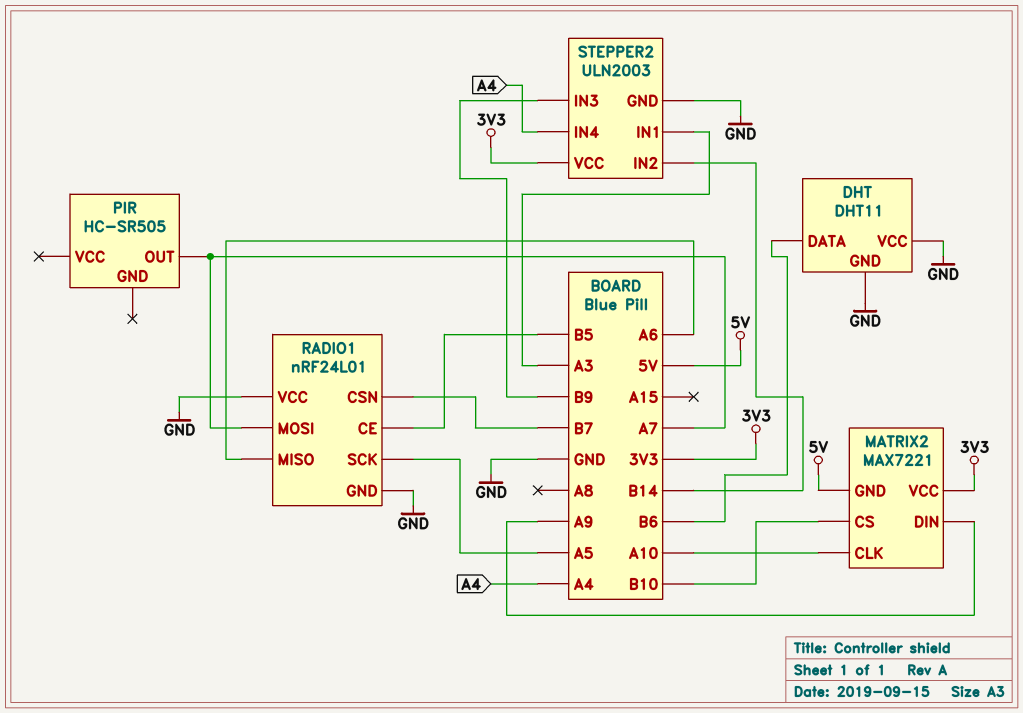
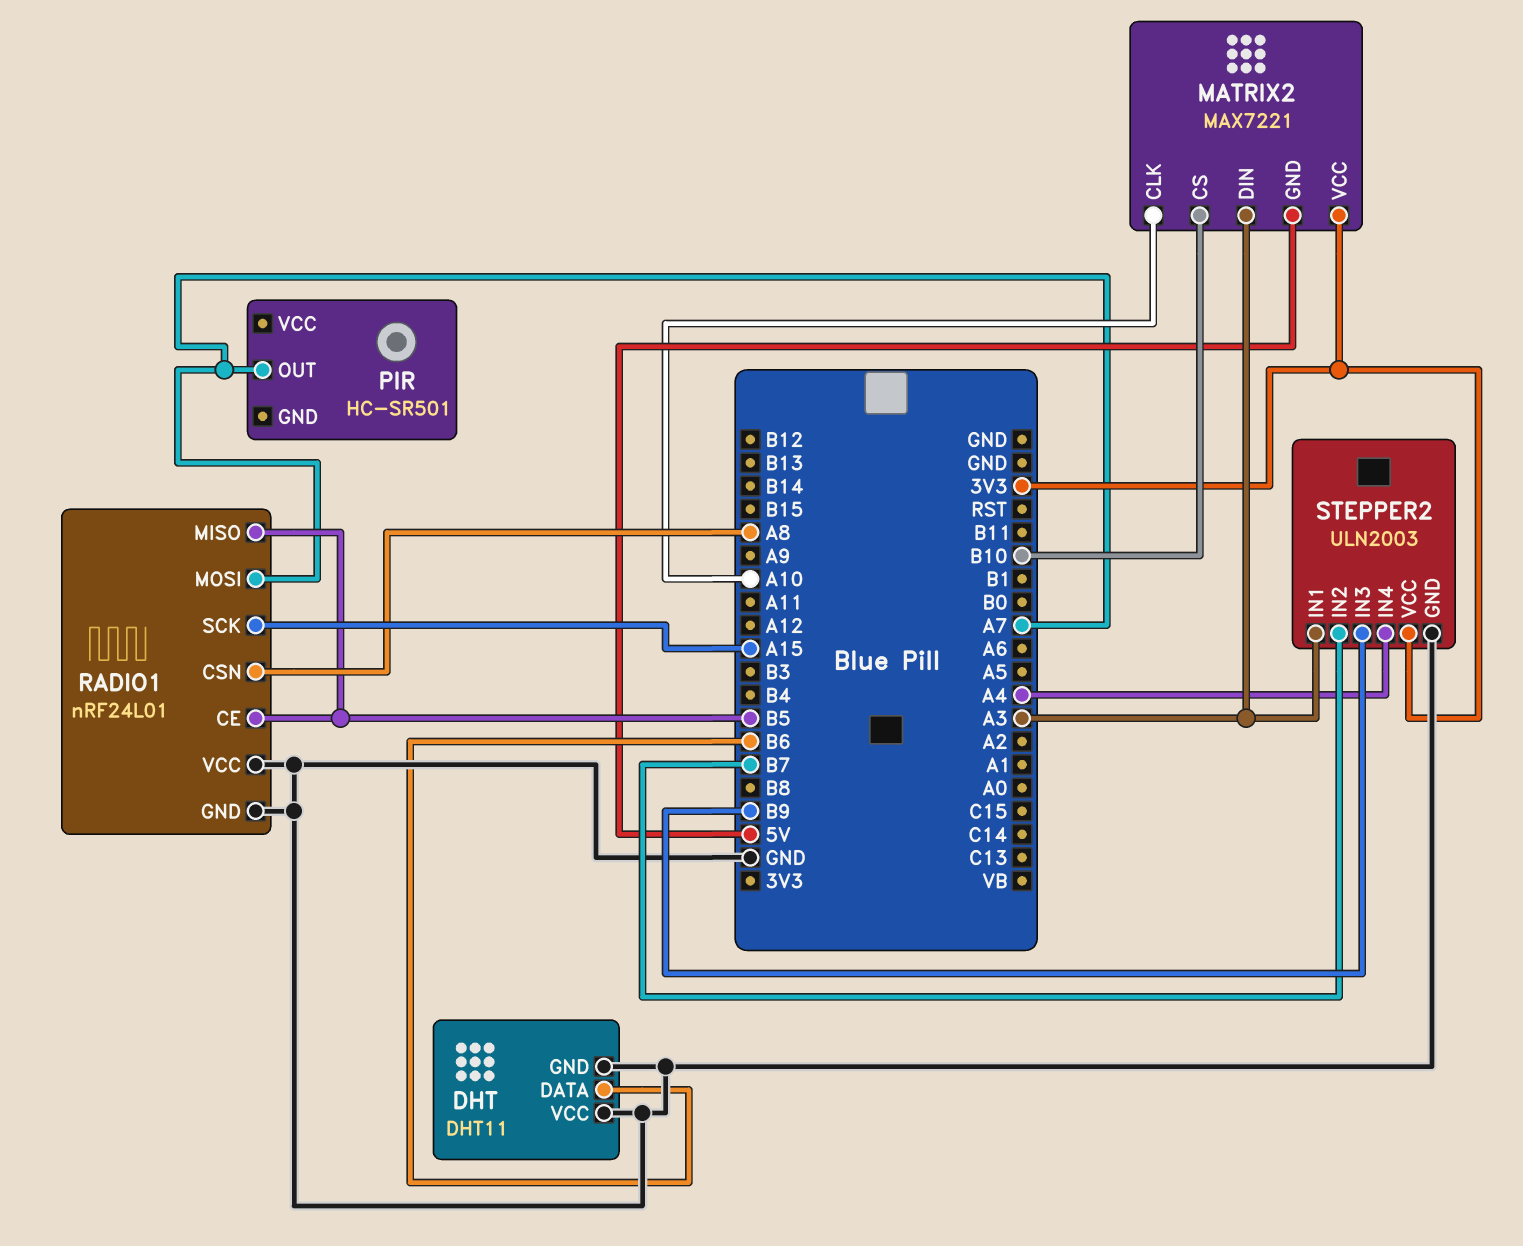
MATRIX2 pin DIN: A9 -> A3
PIR: HC-SR505 -> HC-SR501
RADIO1 pin CSN: B7 -> A8
RADIO1 pin MISO: A6 -> B5
RADIO1 pin SCK: A5 -> A15
STEPPER2 pin IN2: B14 -> B7

